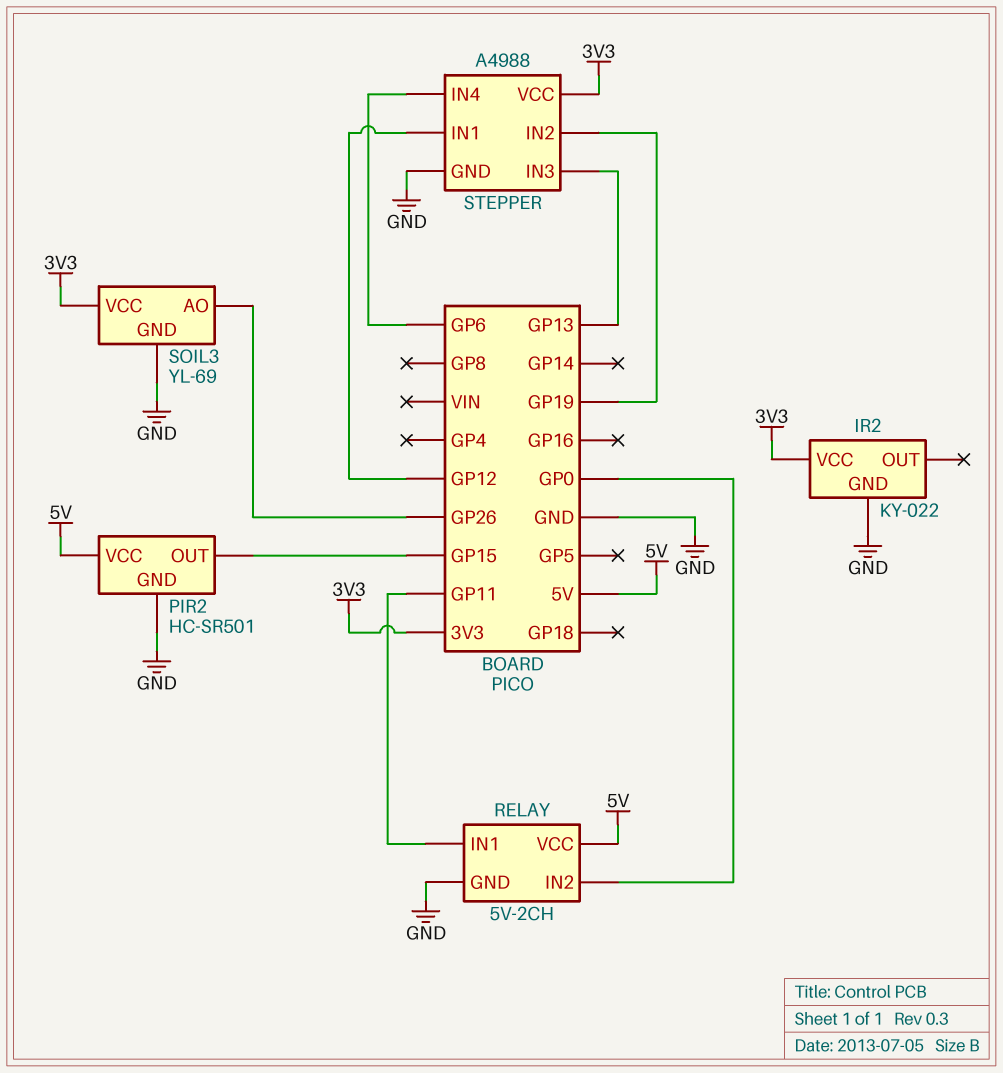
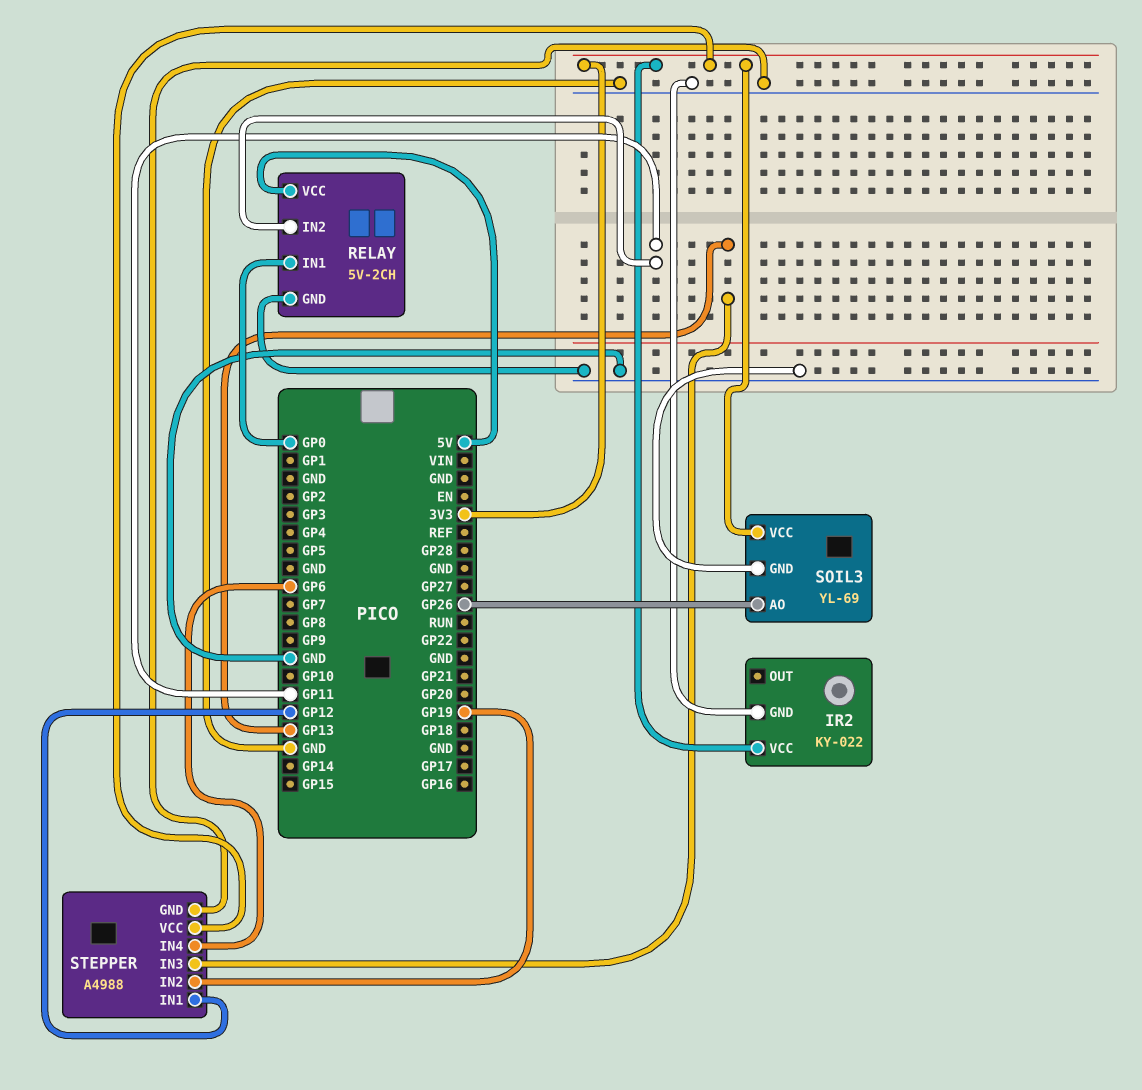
PIR2: HC-SR501 -> none
PIR2 pin GND: GND -> none
PIR2 pin OUT: GP15 -> none
PIR2 pin VCC: 5V -> none
RELAY pin IN1: GP11 -> GP0
RELAY pin IN2: GP0 -> GP11

